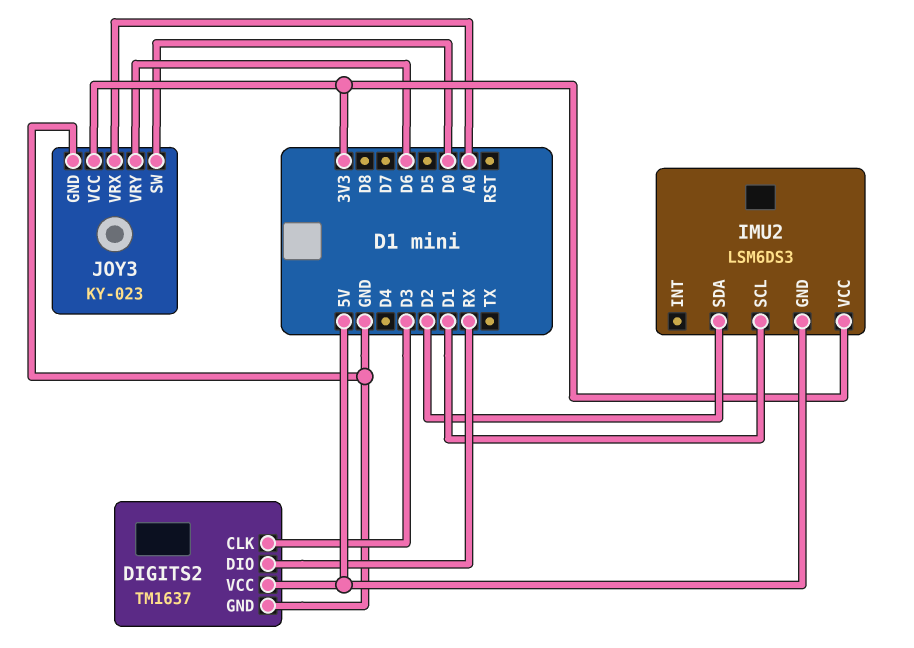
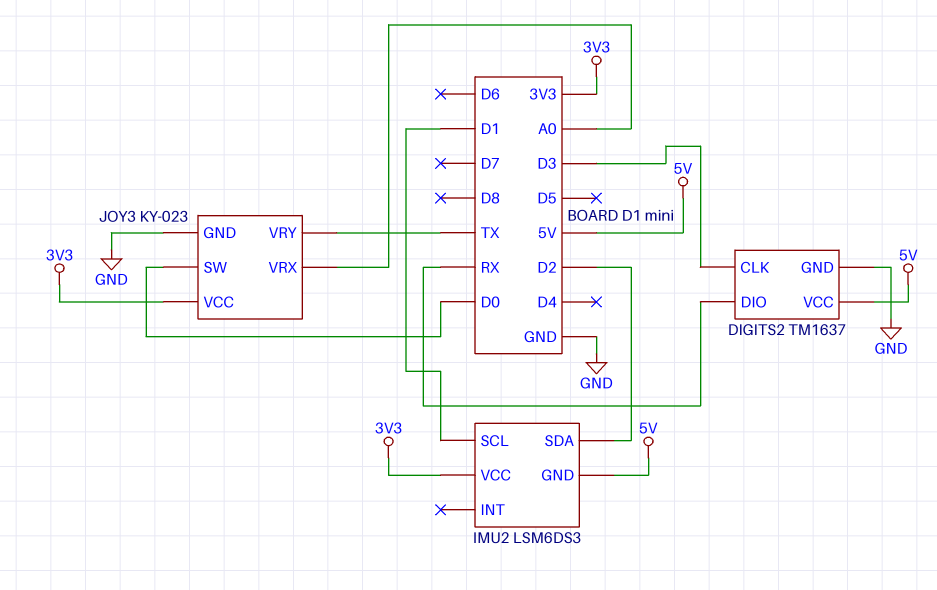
JOY3 pin VRY: D6 -> TX

